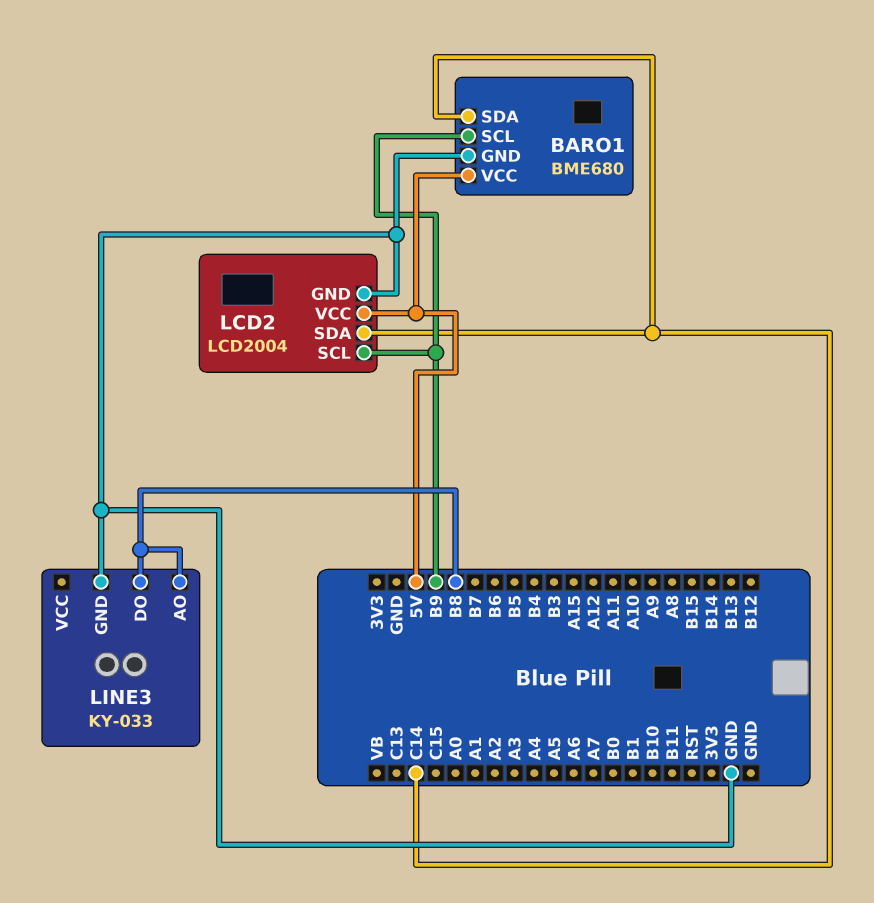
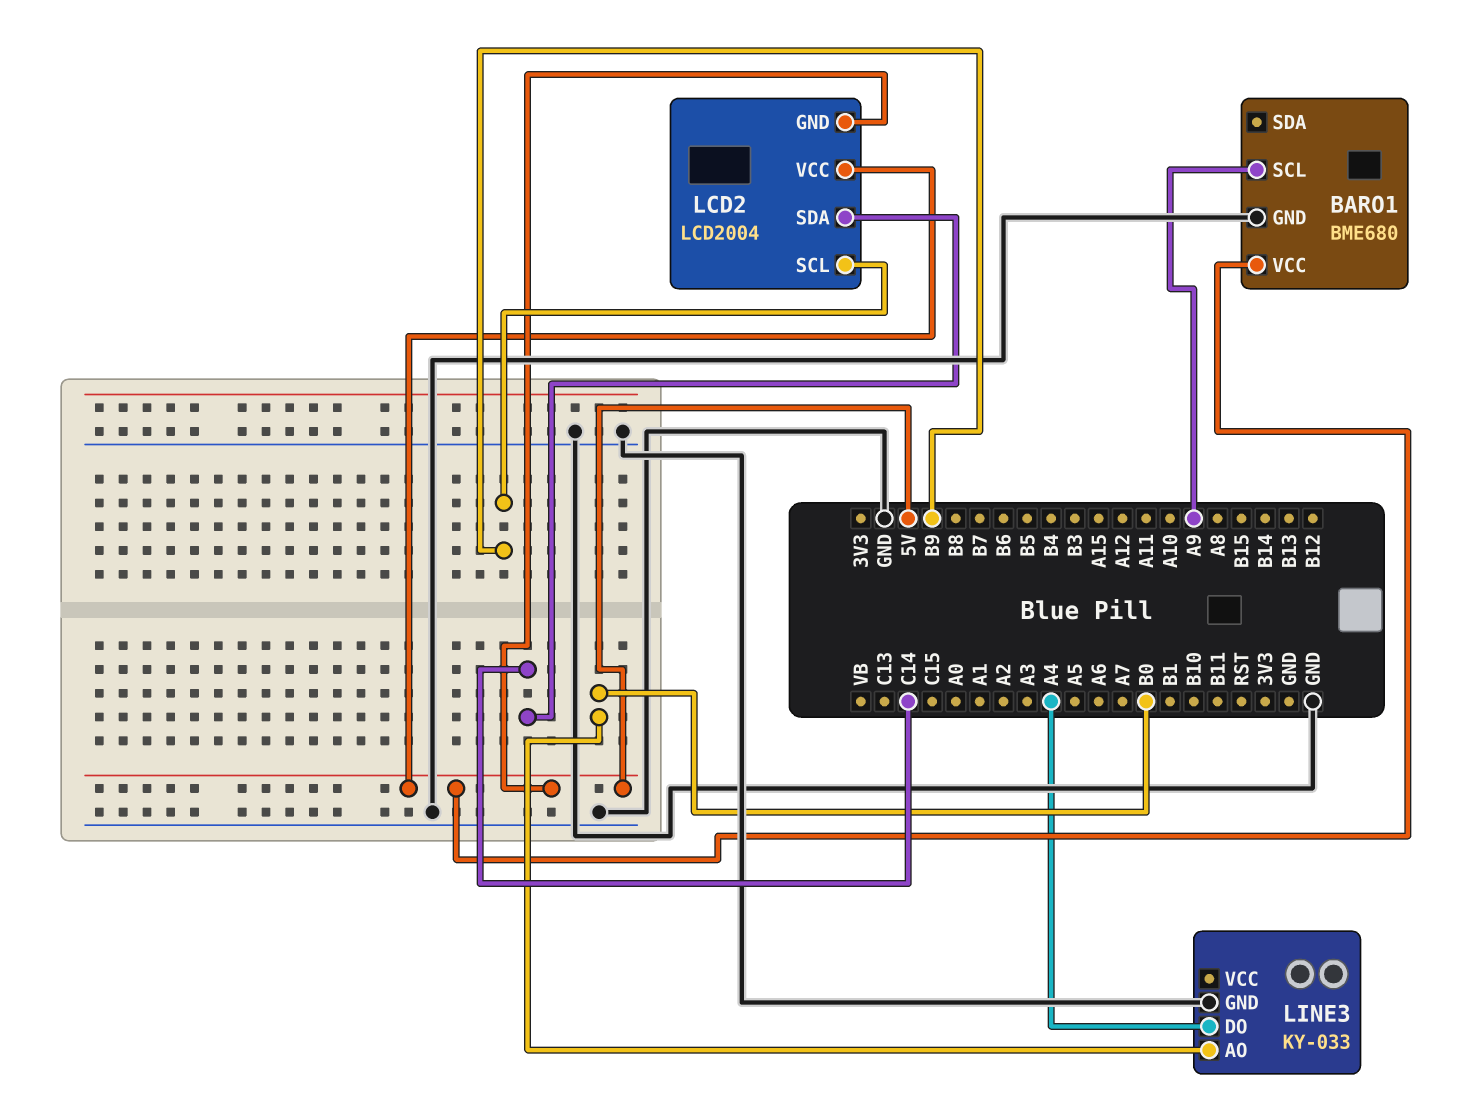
BARO1 pin SCL: B9 -> A9
BARO1 pin SDA: C14 -> none
LCD2 pin GND: GND -> 5V
LINE3 pin AO: B8 -> B0
LINE3 pin DO: B8 -> A4

